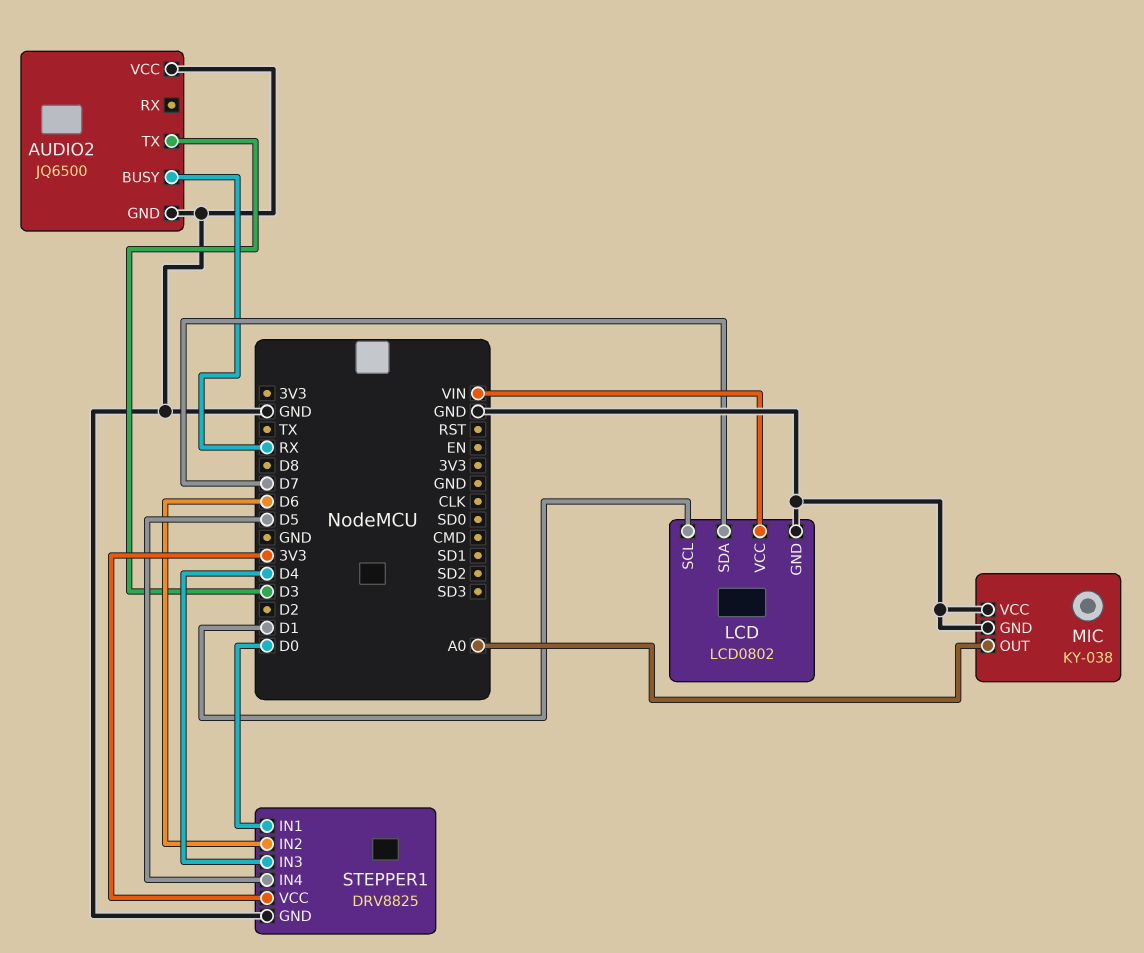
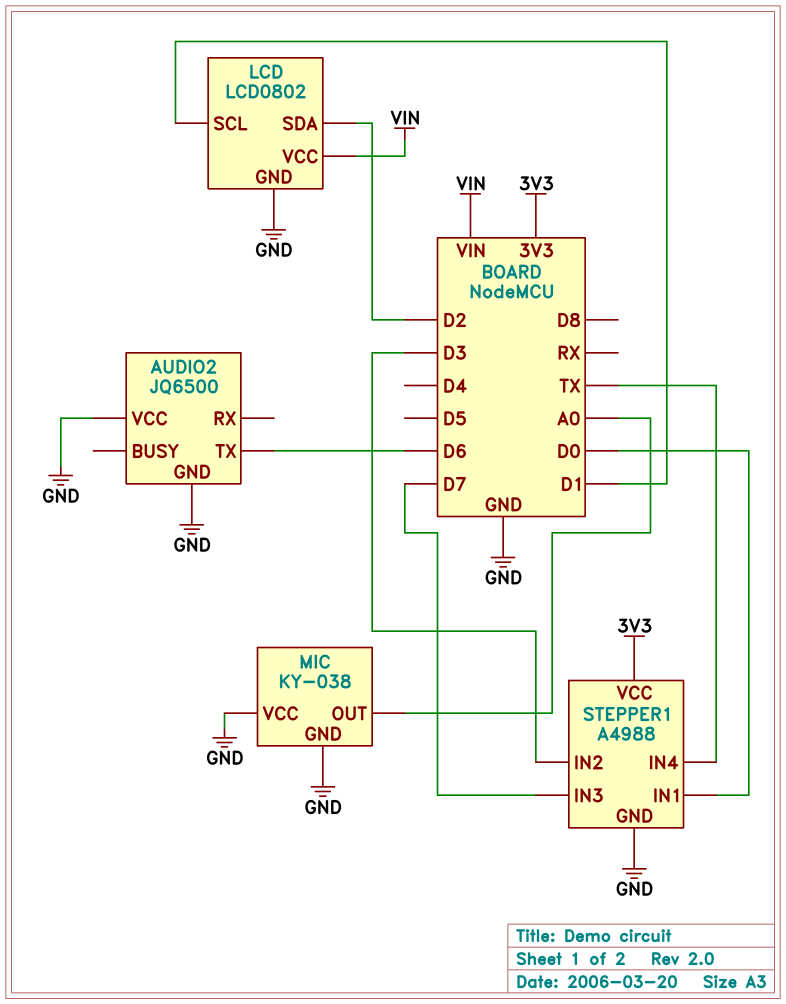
AUDIO2 pin BUSY: RX -> none
AUDIO2 pin TX: D3 -> D6
LCD pin SDA: D7 -> D2
STEPPER1: DRV8825 -> A4988
STEPPER1 pin IN2: D6 -> D3
STEPPER1 pin IN3: D4 -> D7
STEPPER1 pin IN4: D5 -> TX

